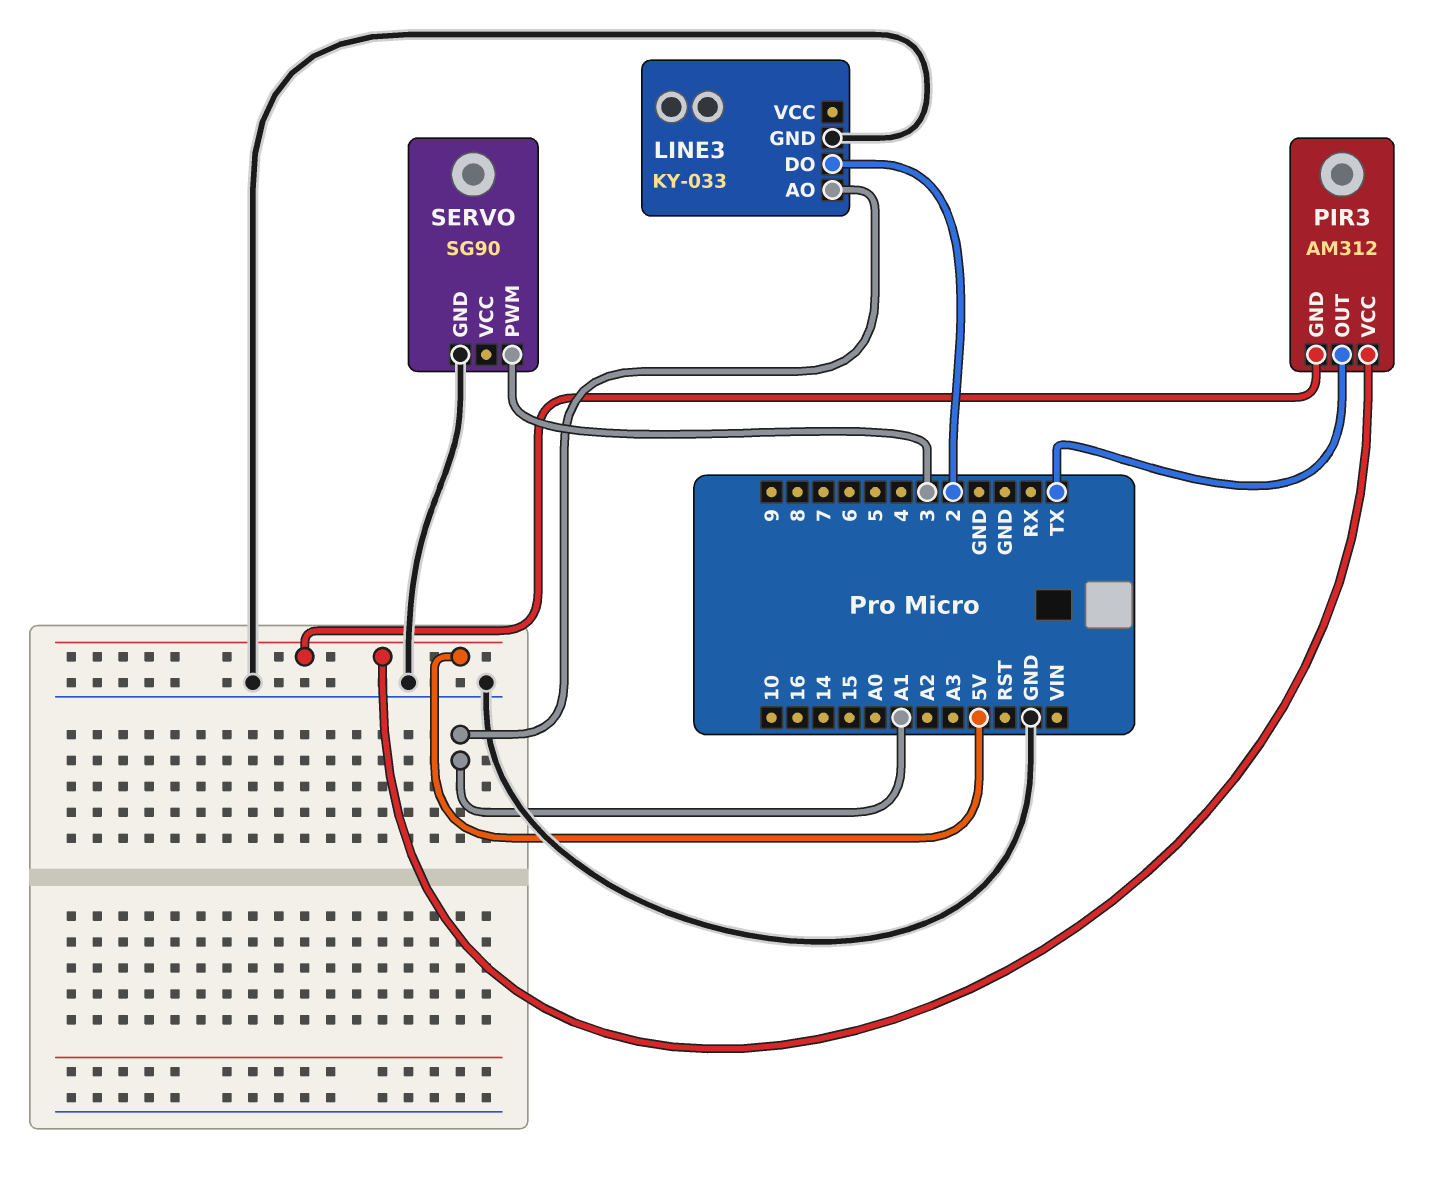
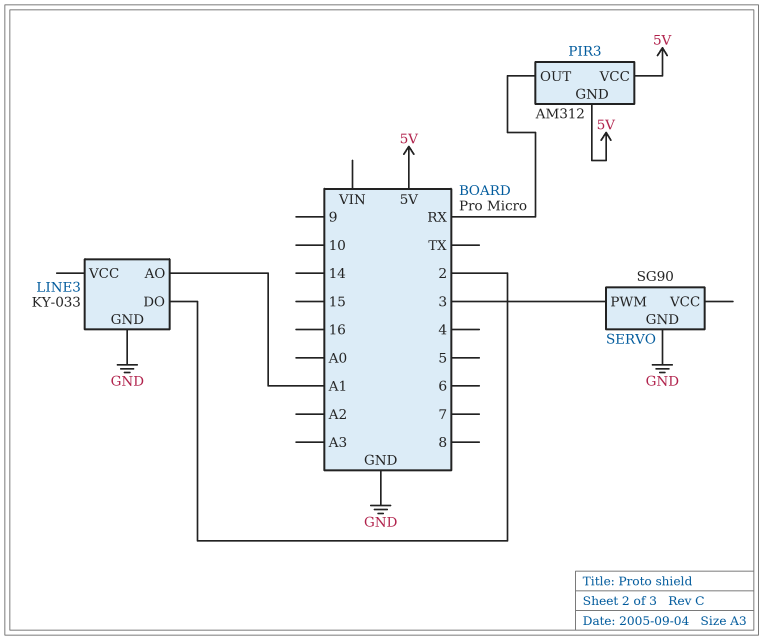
PIR3 pin OUT: TX -> RX

